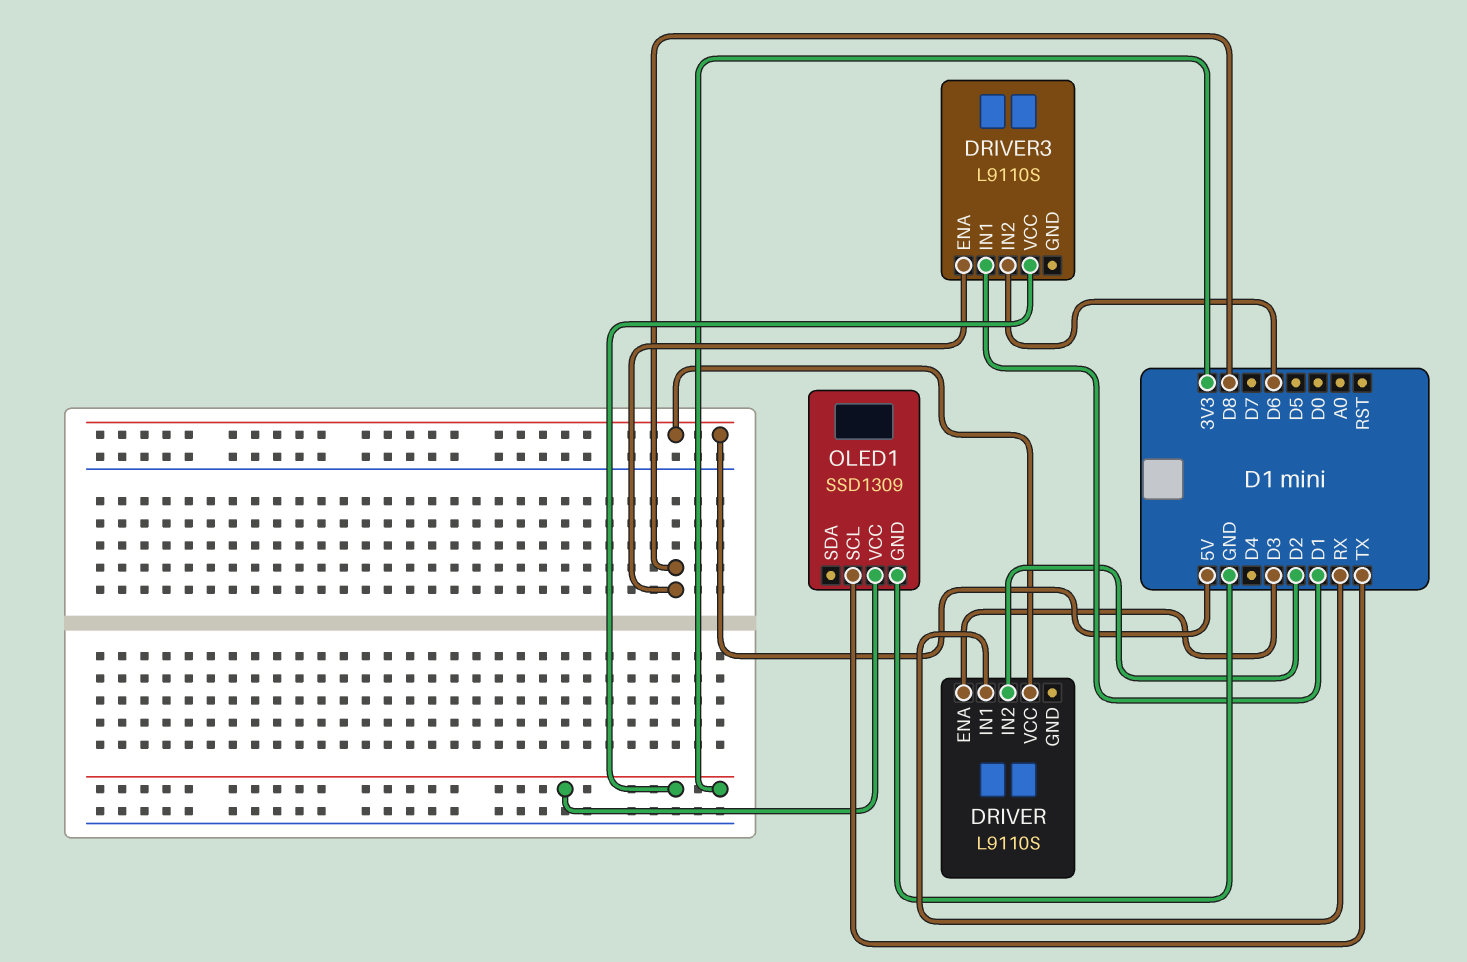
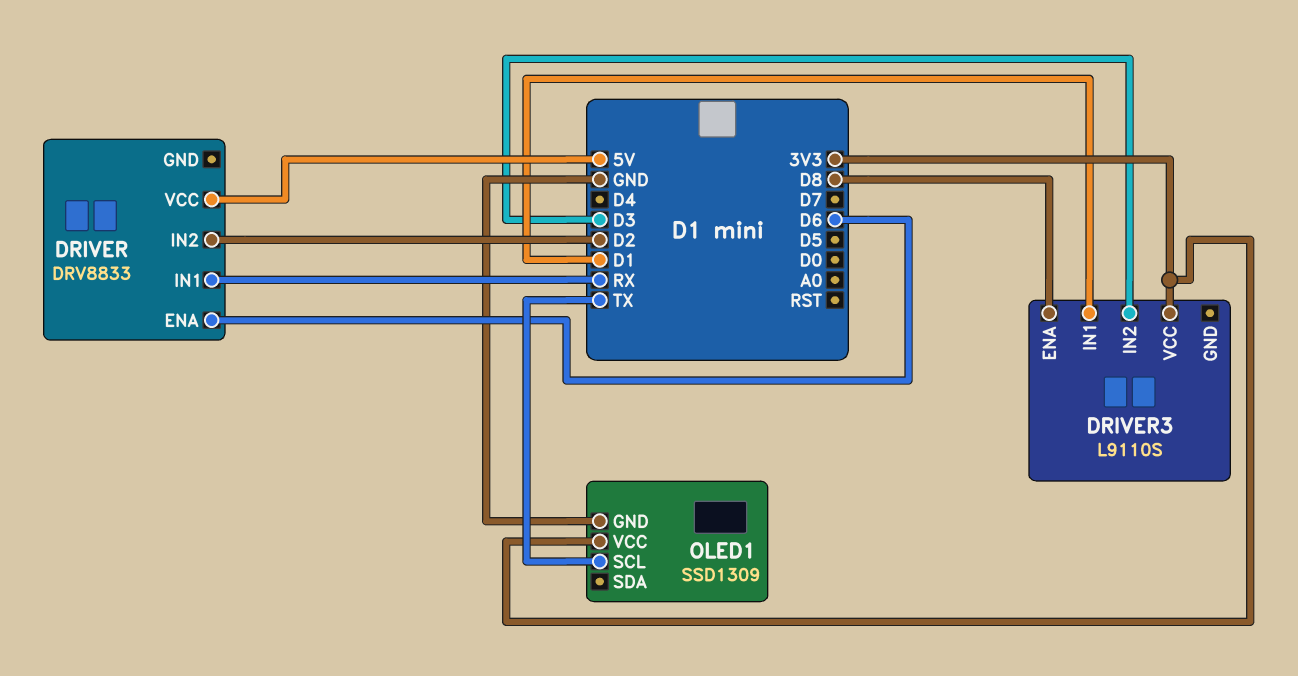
DRIVER: L9110S -> DRV8833
DRIVER pin ENA: D3 -> D6
DRIVER3 pin IN2: D6 -> D3

